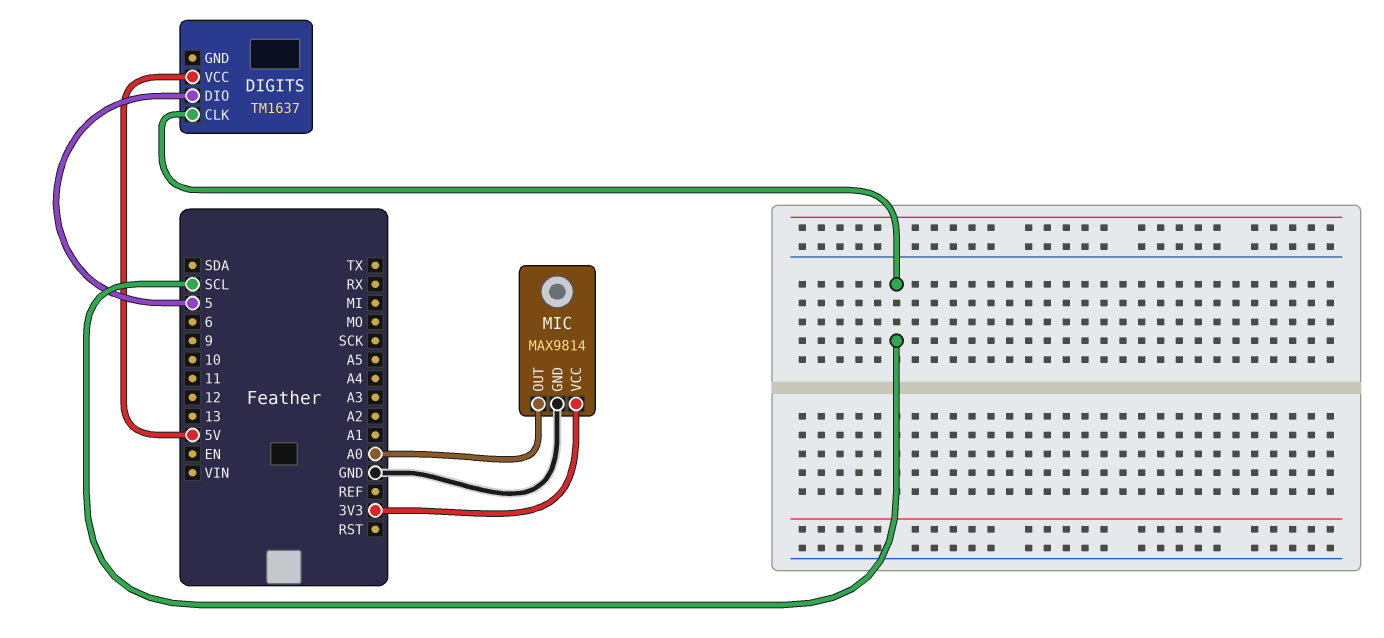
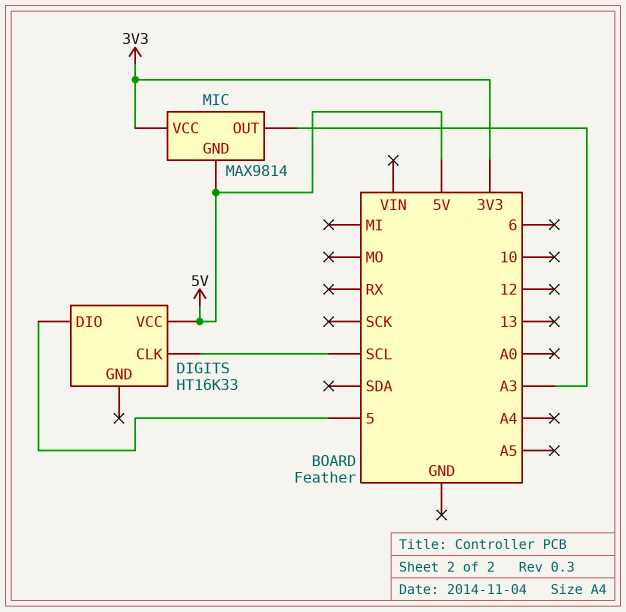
DIGITS: TM1637 -> HT16K33
MIC pin GND: GND -> 5V
MIC pin OUT: A0 -> A3

